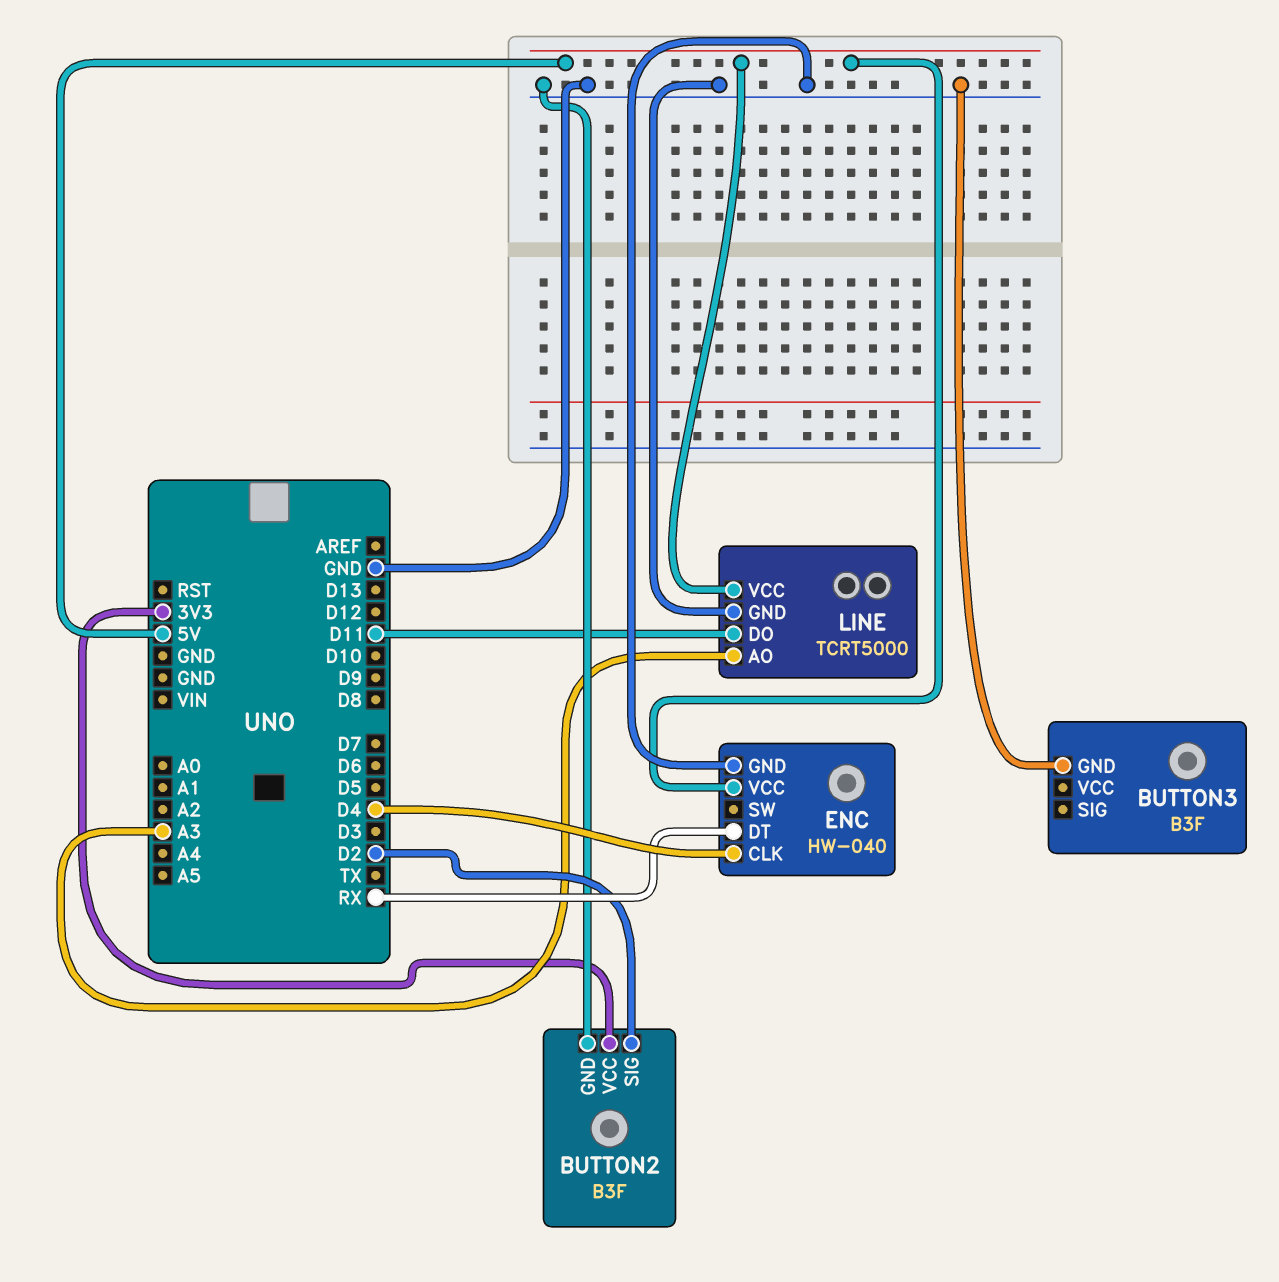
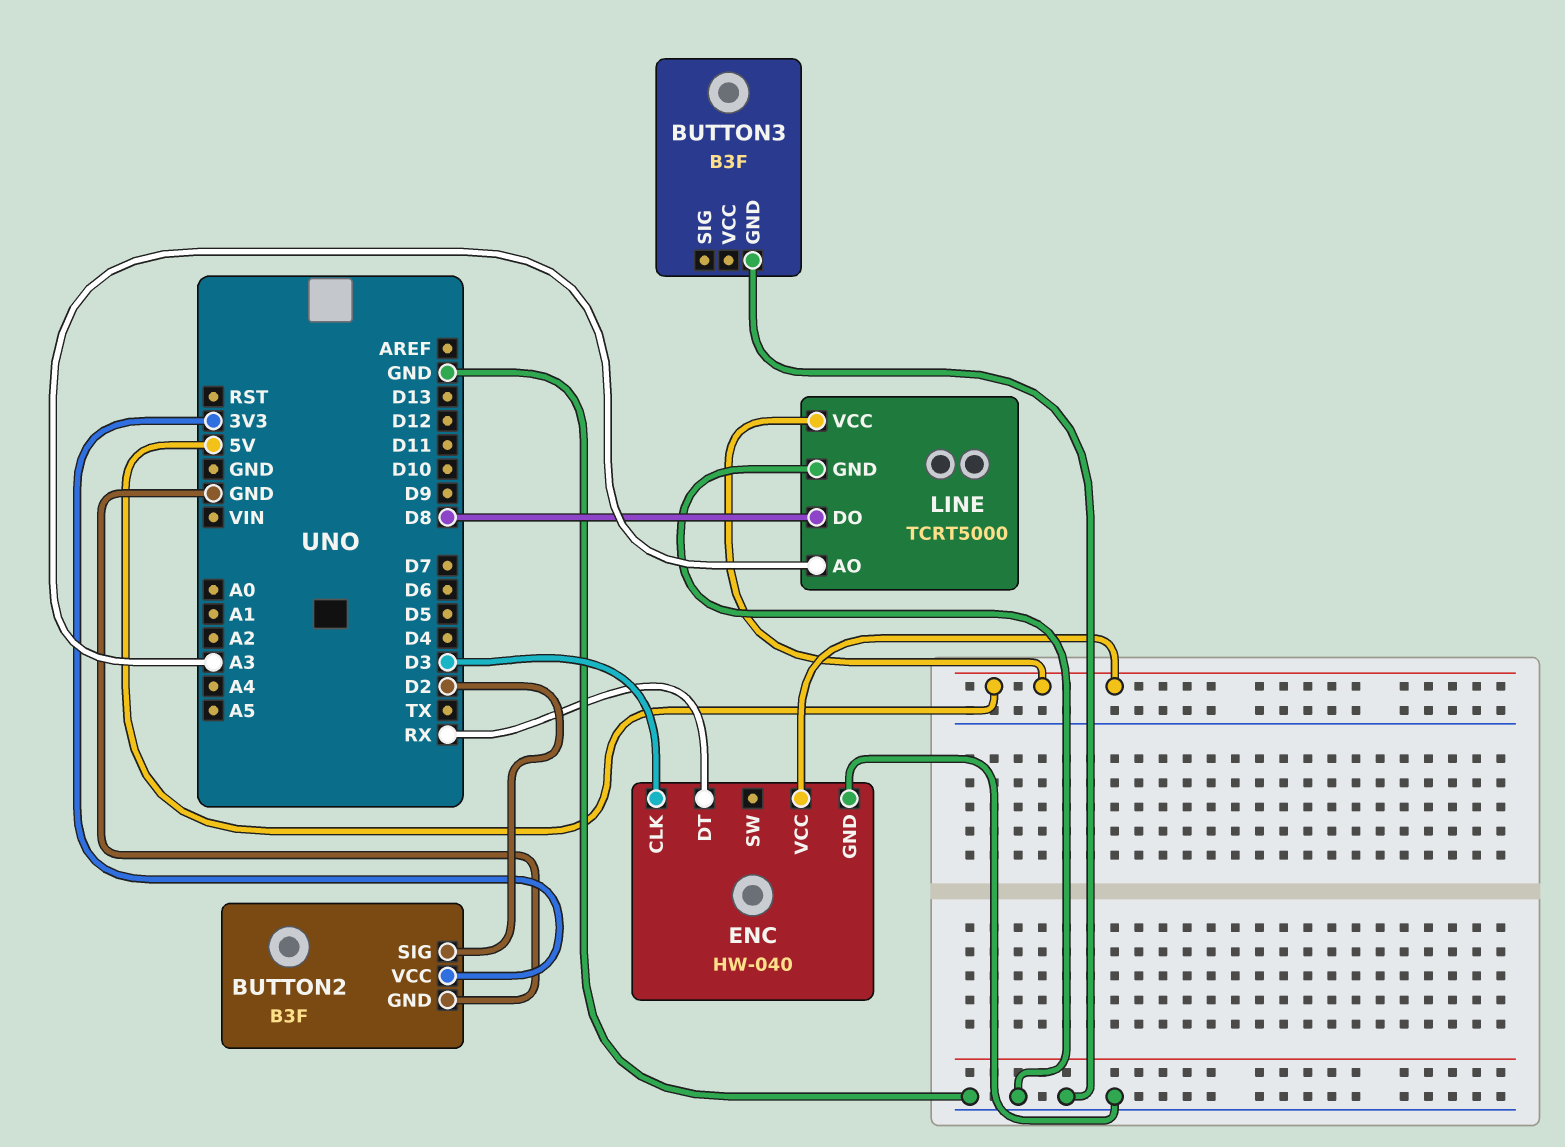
ENC pin CLK: D4 -> D3
LINE pin DO: D11 -> D8

